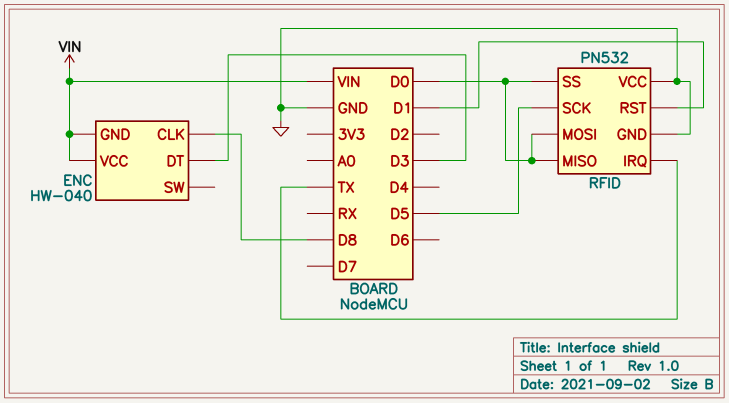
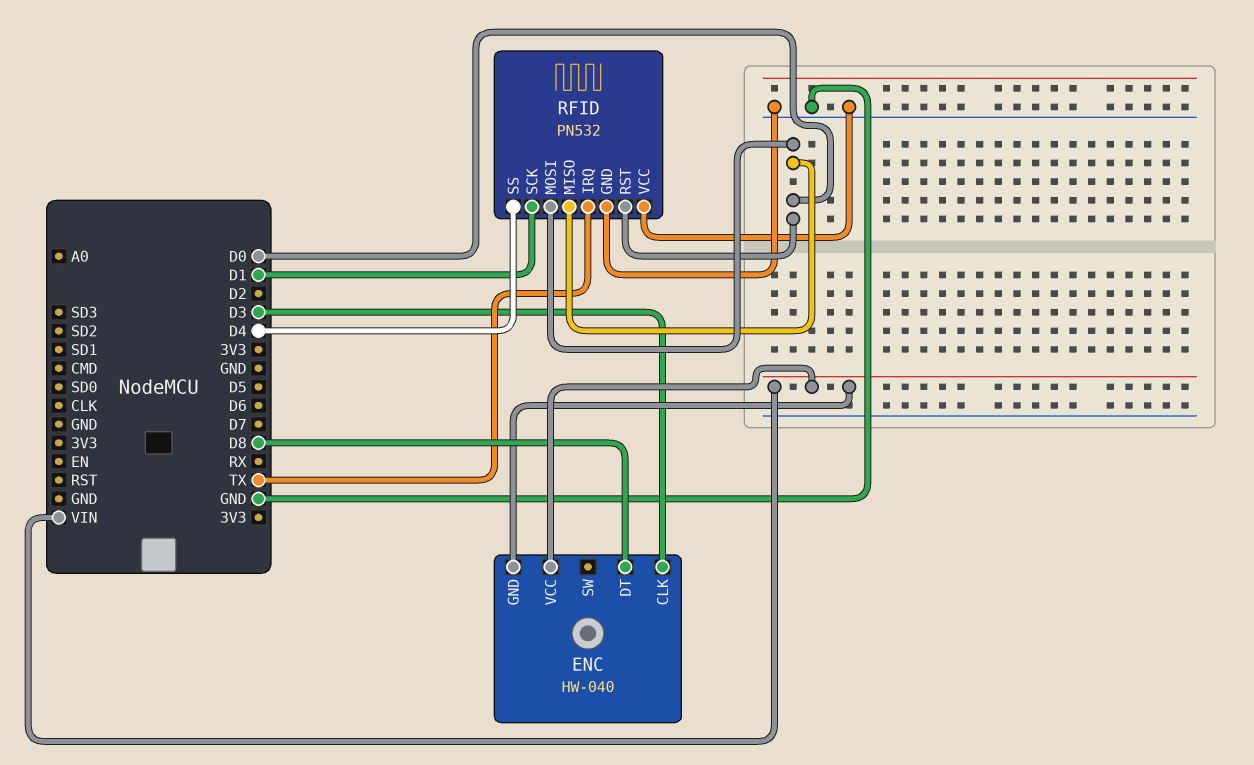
ENC pin CLK: D8 -> D3
ENC pin DT: D3 -> D8
RFID pin RST: D1 -> D0
RFID pin SCK: D5 -> D1
RFID pin SS: D0 -> D4

